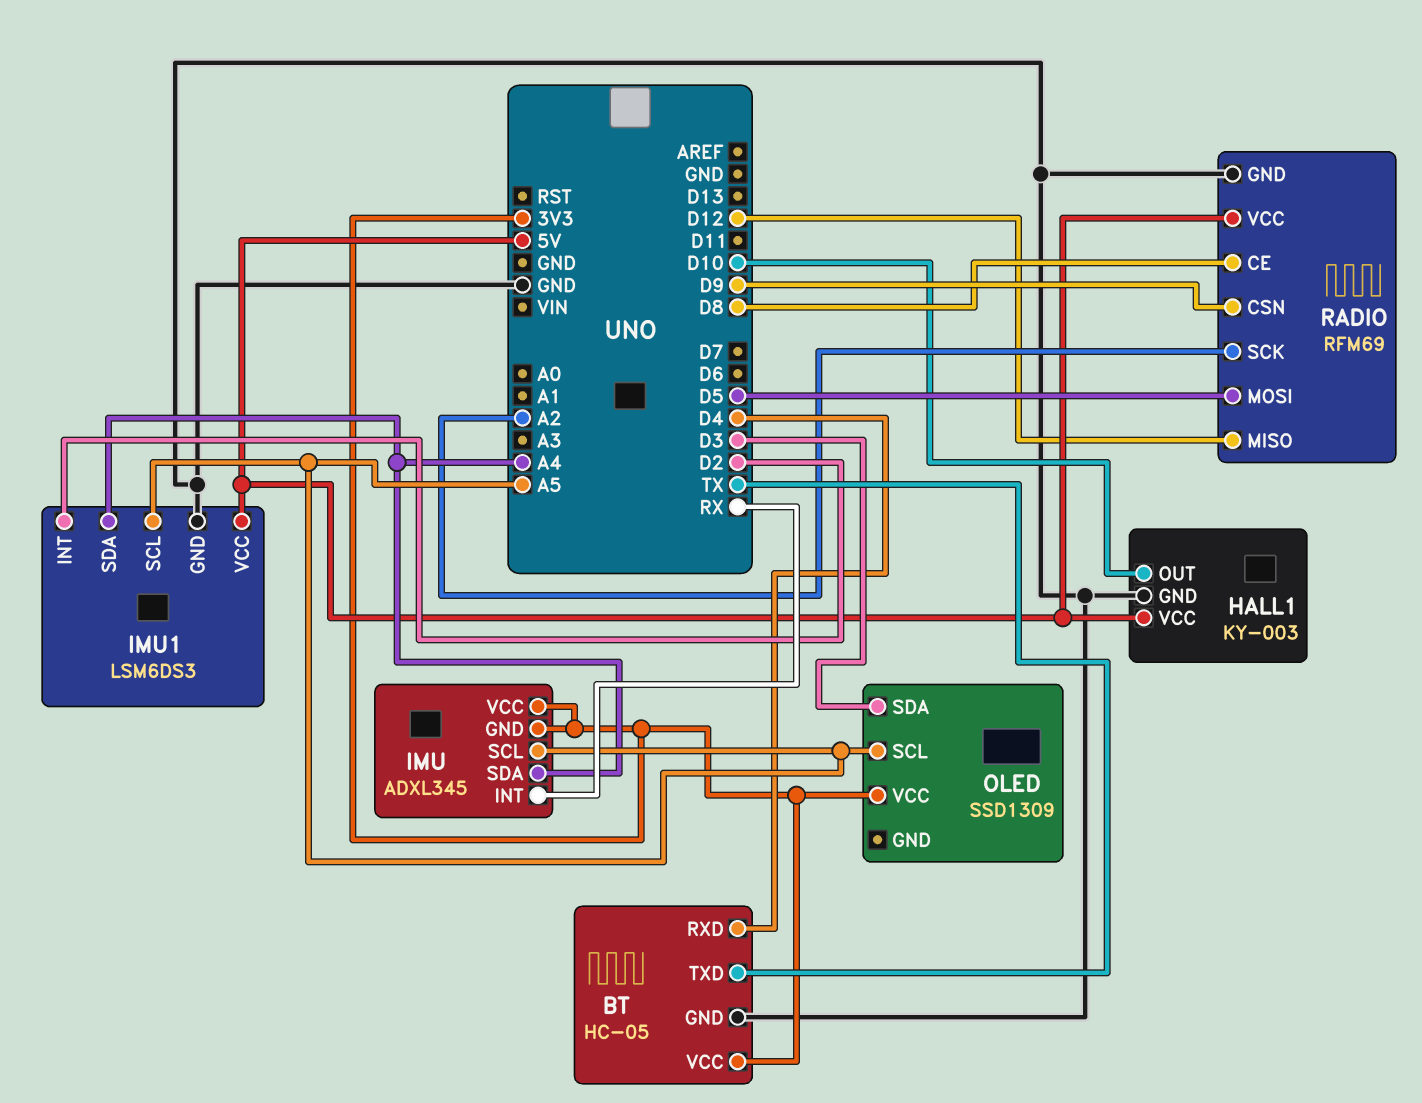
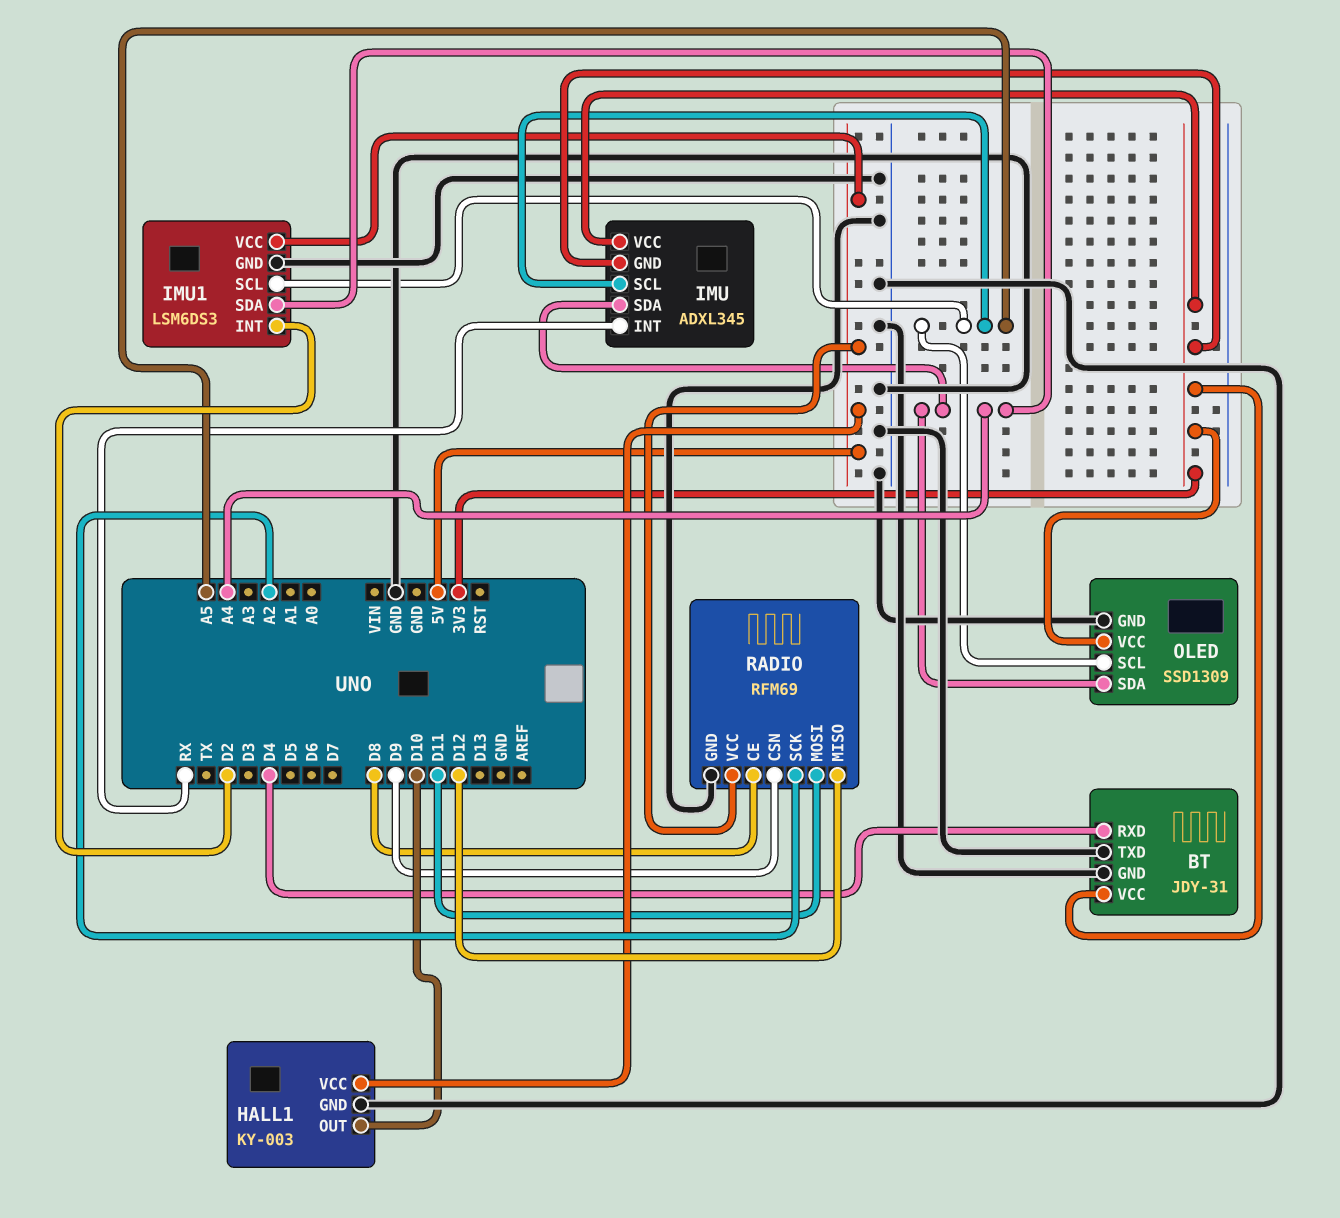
BT: HC-05 -> JDY-31
BT pin TXD: TX -> GND
OLED pin GND: none -> GND
OLED pin SDA: D3 -> A4
RADIO pin MOSI: D5 -> D11

